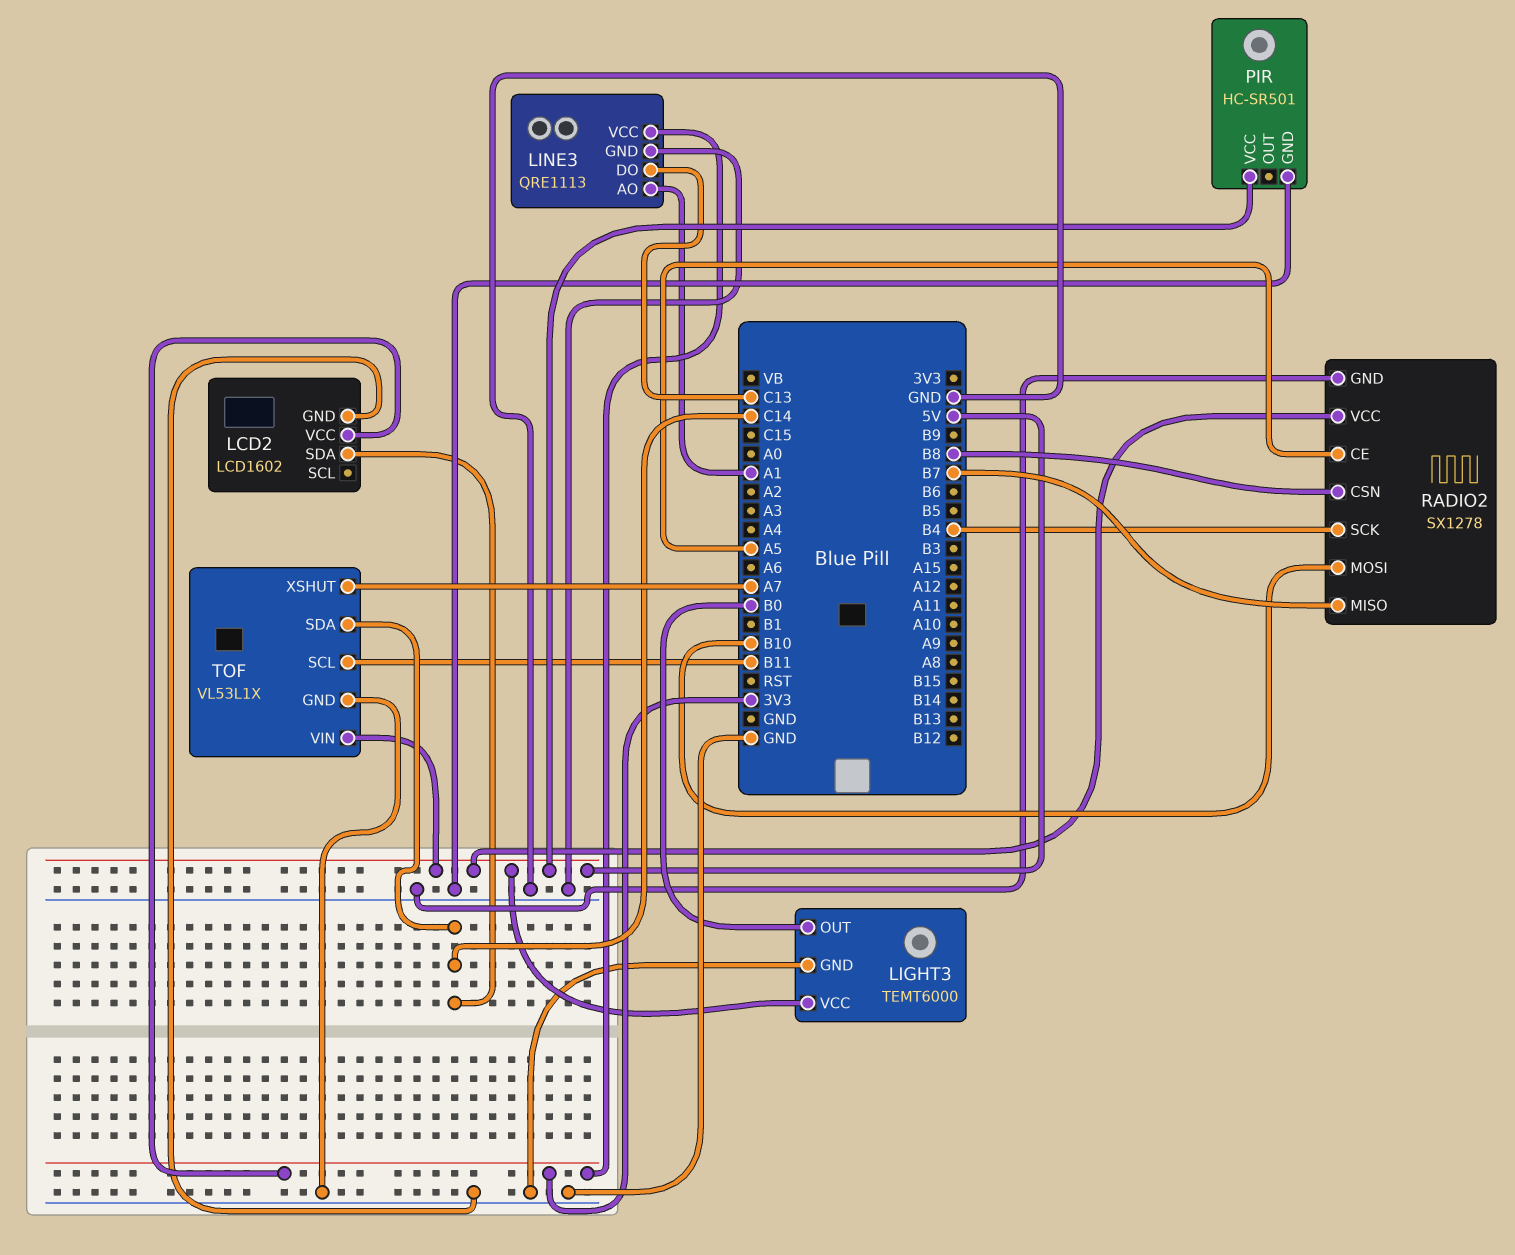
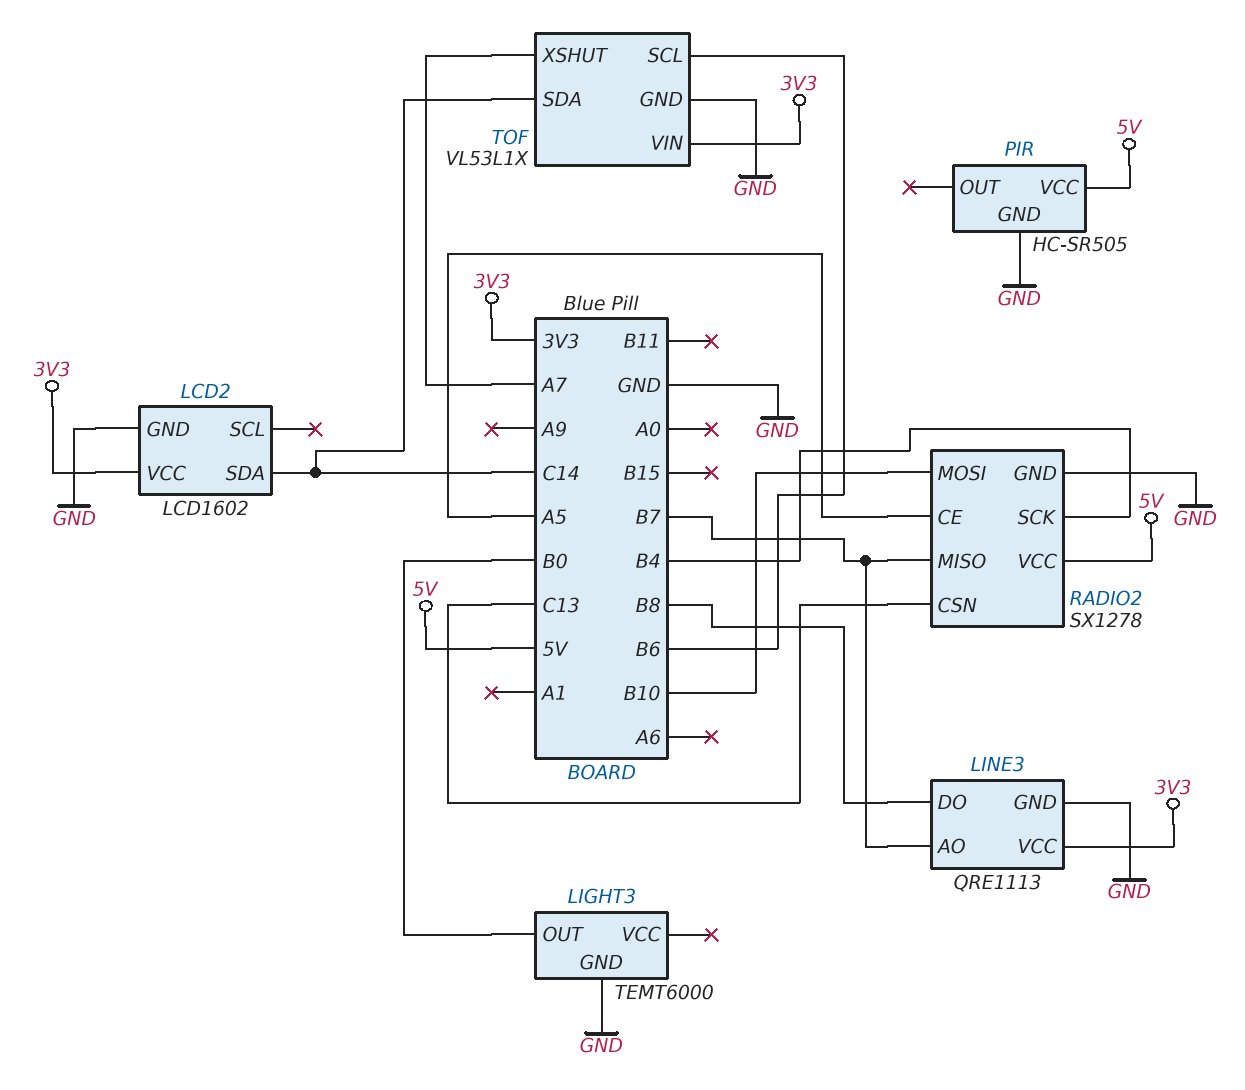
LIGHT3 pin VCC: 5V -> none
LINE3 pin AO: A1 -> B7
LINE3 pin DO: C13 -> B8
PIR: HC-SR501 -> HC-SR505
RADIO2 pin CSN: B8 -> C13
TOF pin SCL: B11 -> B6
TOF pin VIN: 5V -> 3V3

